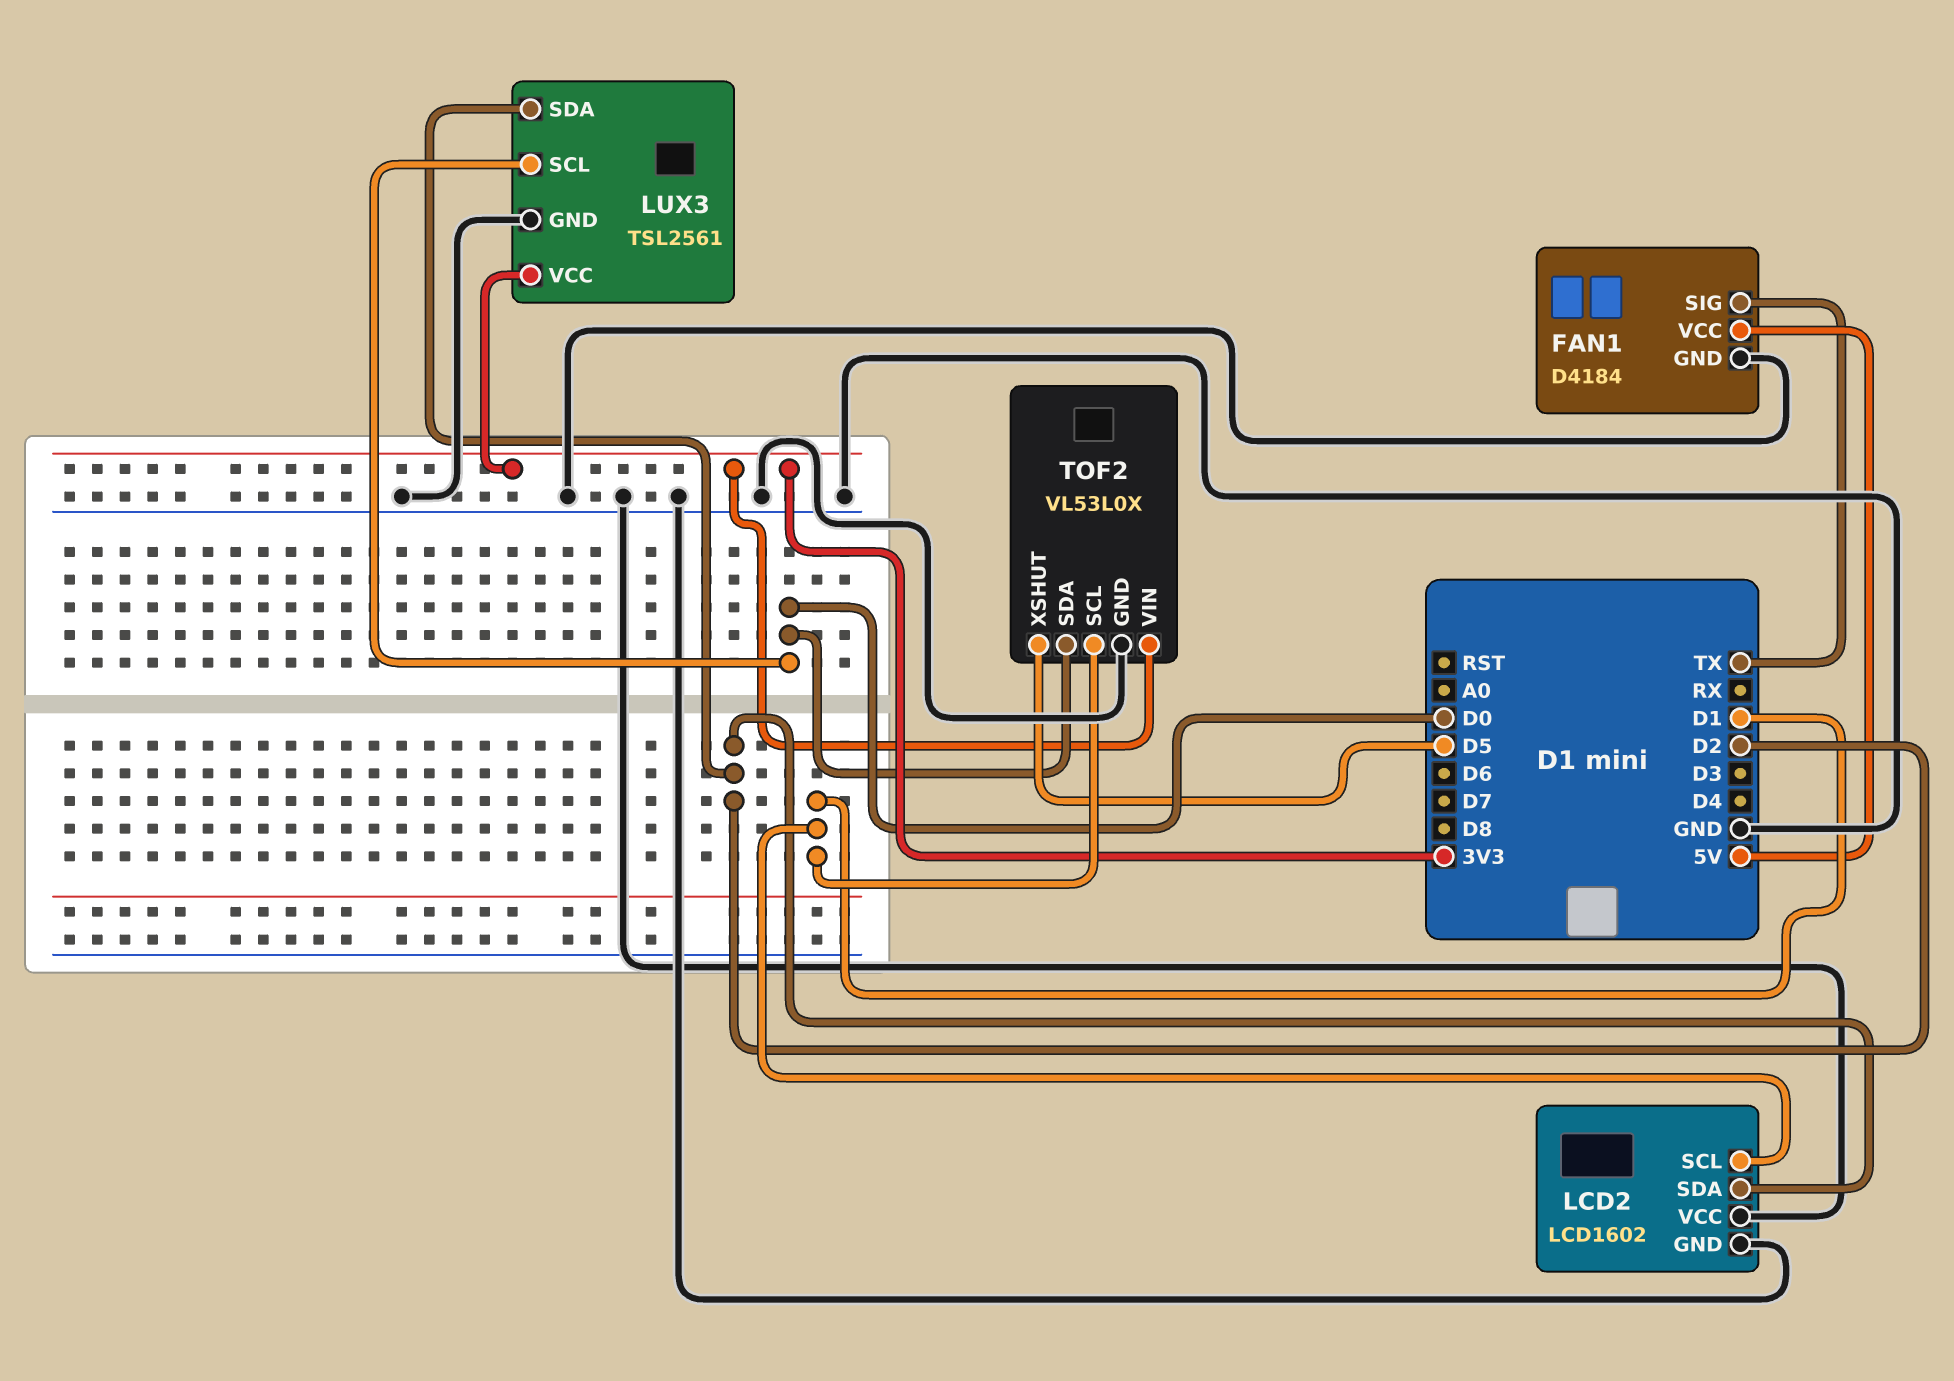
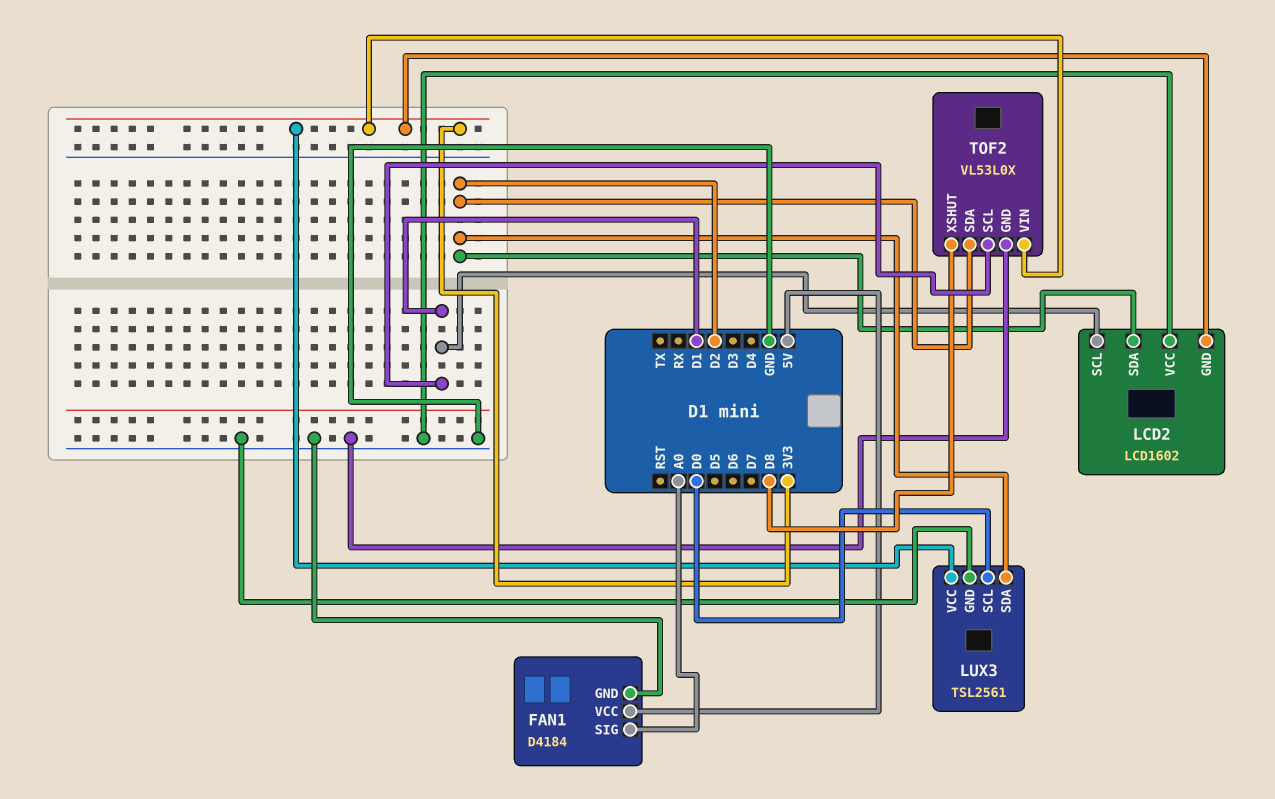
FAN1 pin SIG: TX -> A0
LCD2 pin GND: GND -> 3V3
TOF2 pin SDA: D0 -> D2
TOF2 pin XSHUT: D5 -> D8

